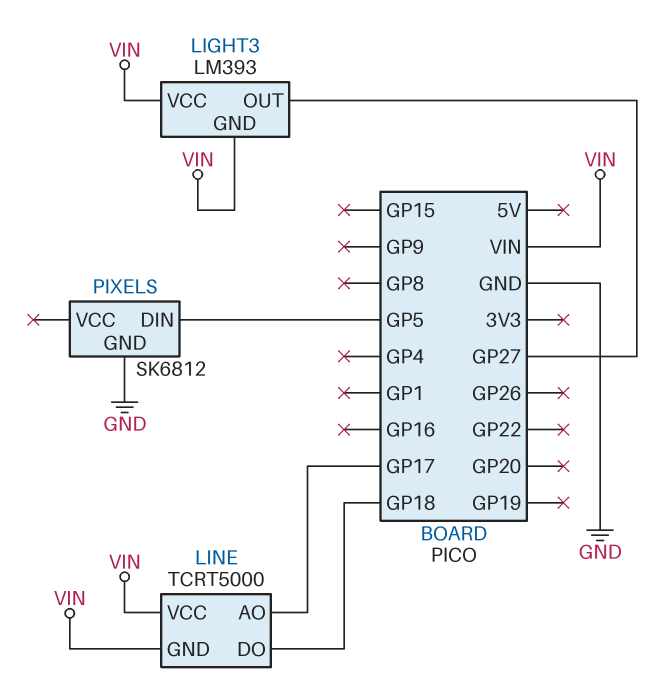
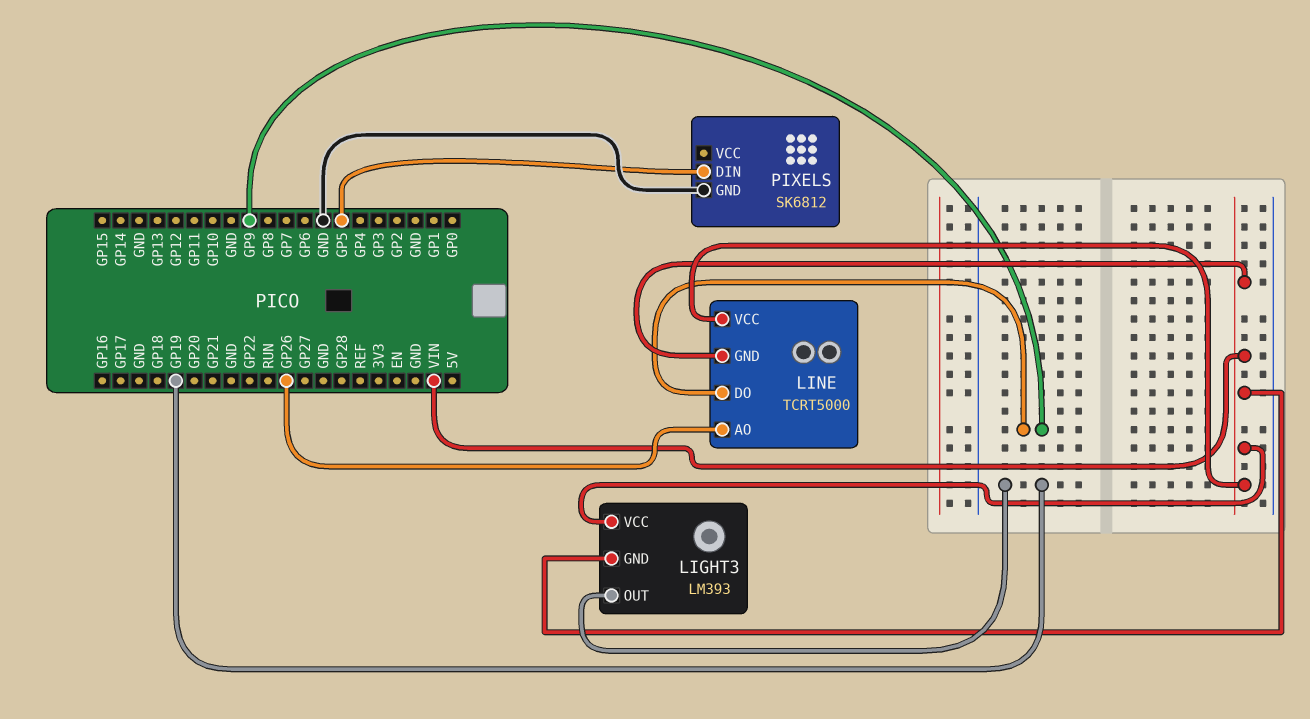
LIGHT3 pin OUT: GP27 -> GP19
LINE pin AO: GP17 -> GP26
LINE pin DO: GP18 -> GP9

